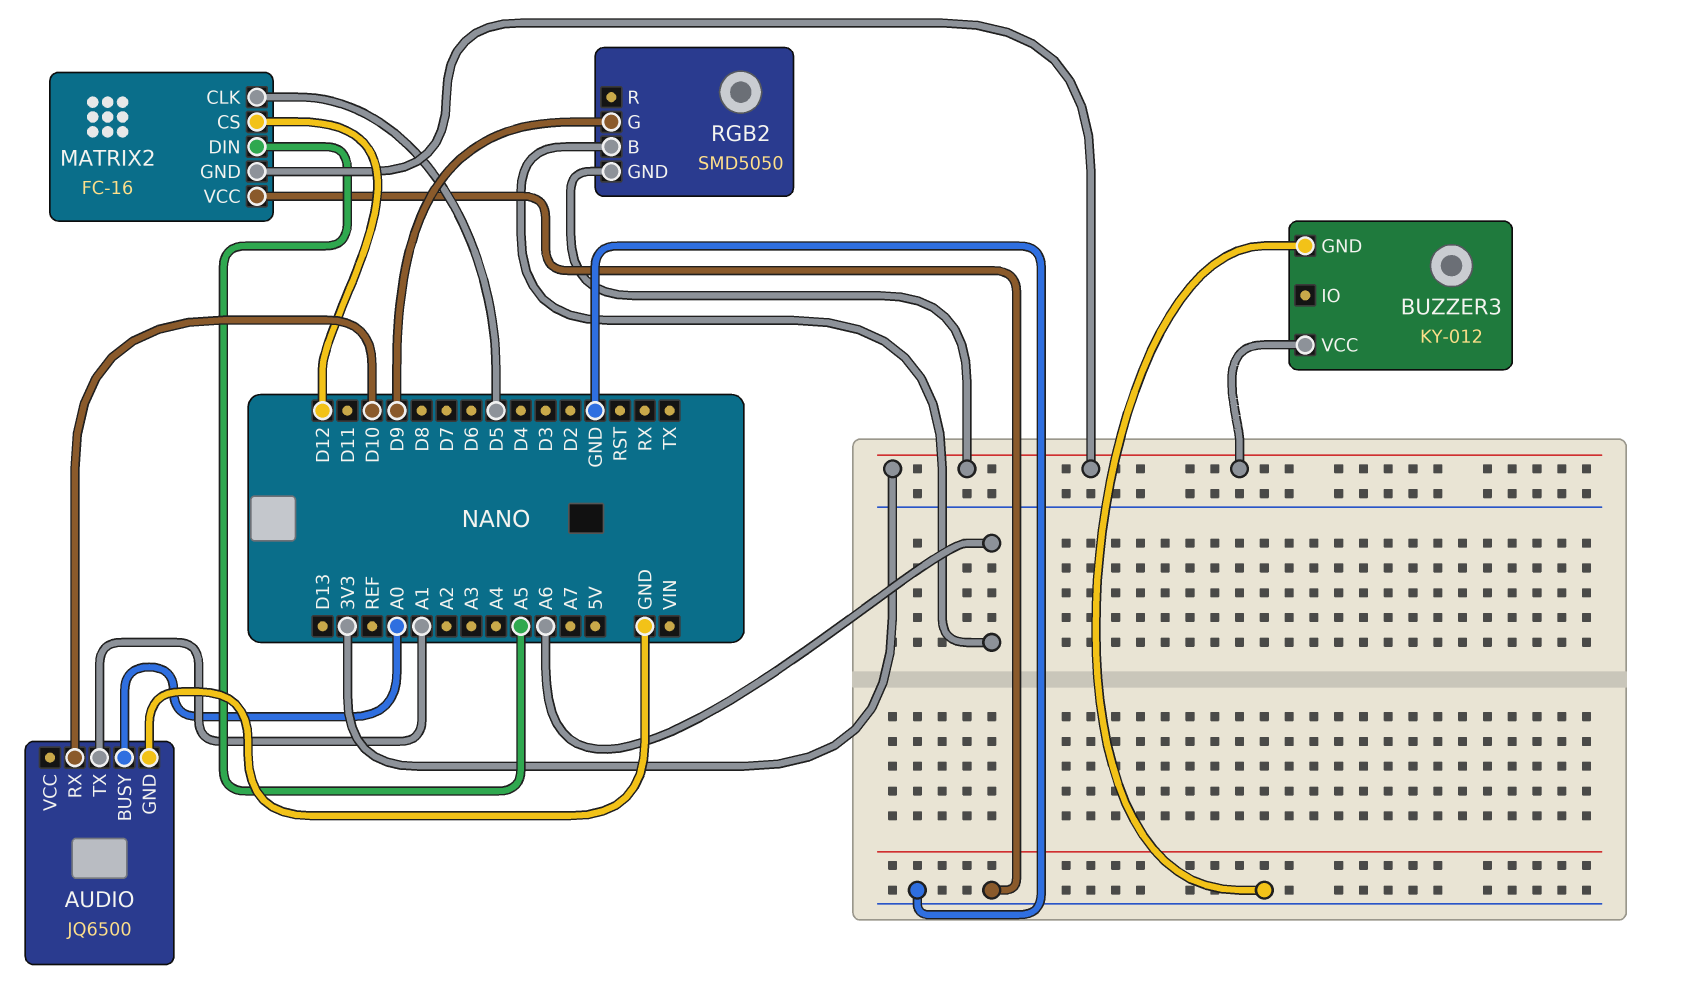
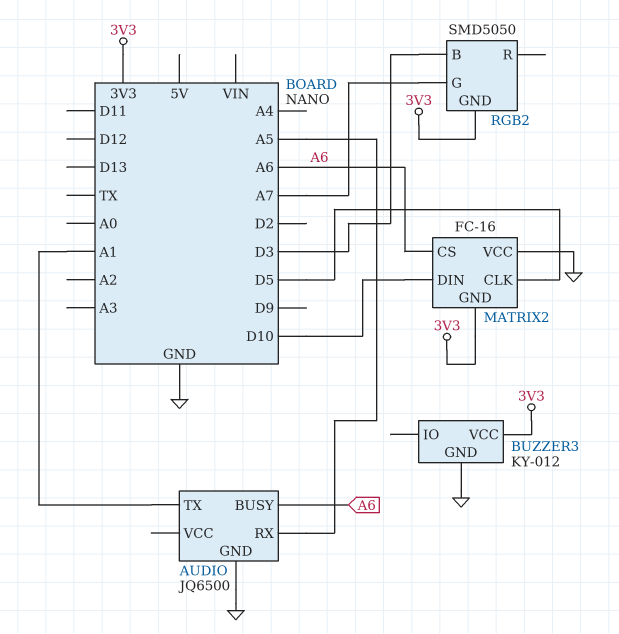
AUDIO pin BUSY: A0 -> A6
AUDIO pin RX: D10 -> A5
MATRIX2 pin CS: D12 -> A6
MATRIX2 pin DIN: A5 -> D10
RGB2 pin B: A6 -> D3
RGB2 pin G: D9 -> A7

